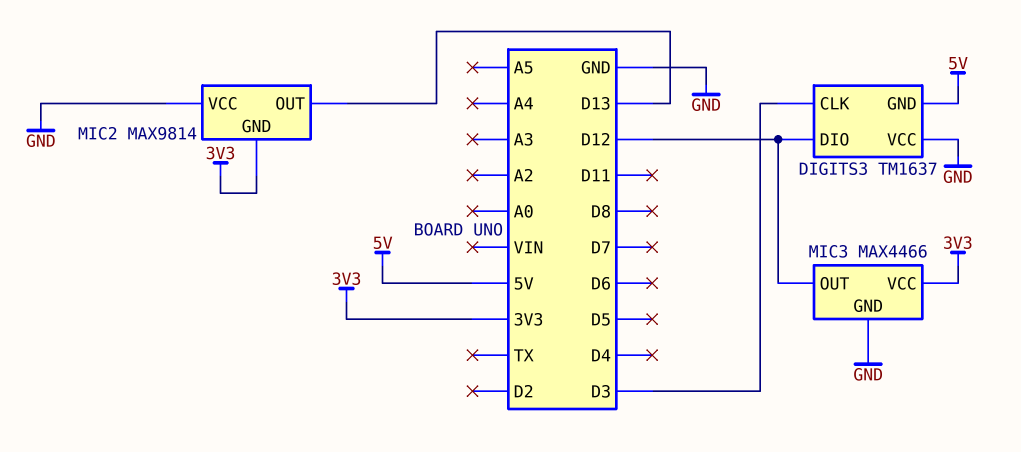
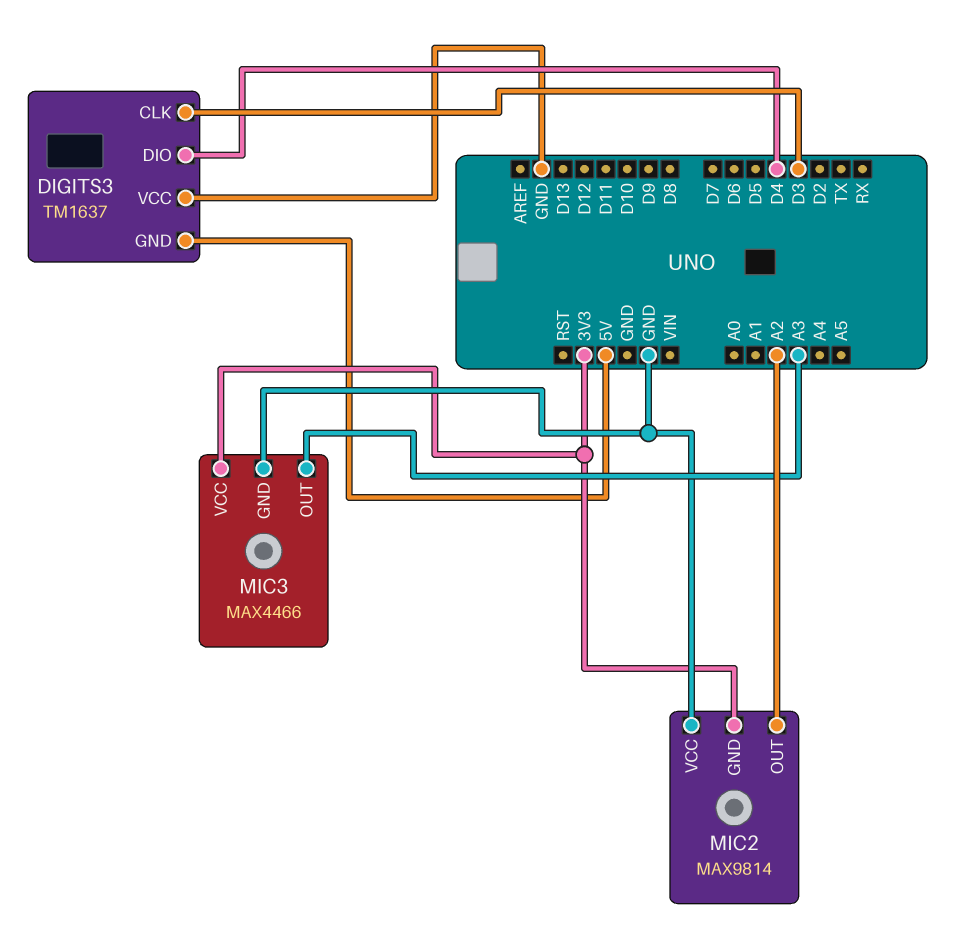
DIGITS3 pin DIO: D12 -> D4
MIC2 pin OUT: D13 -> A2
MIC3 pin OUT: D12 -> A3

